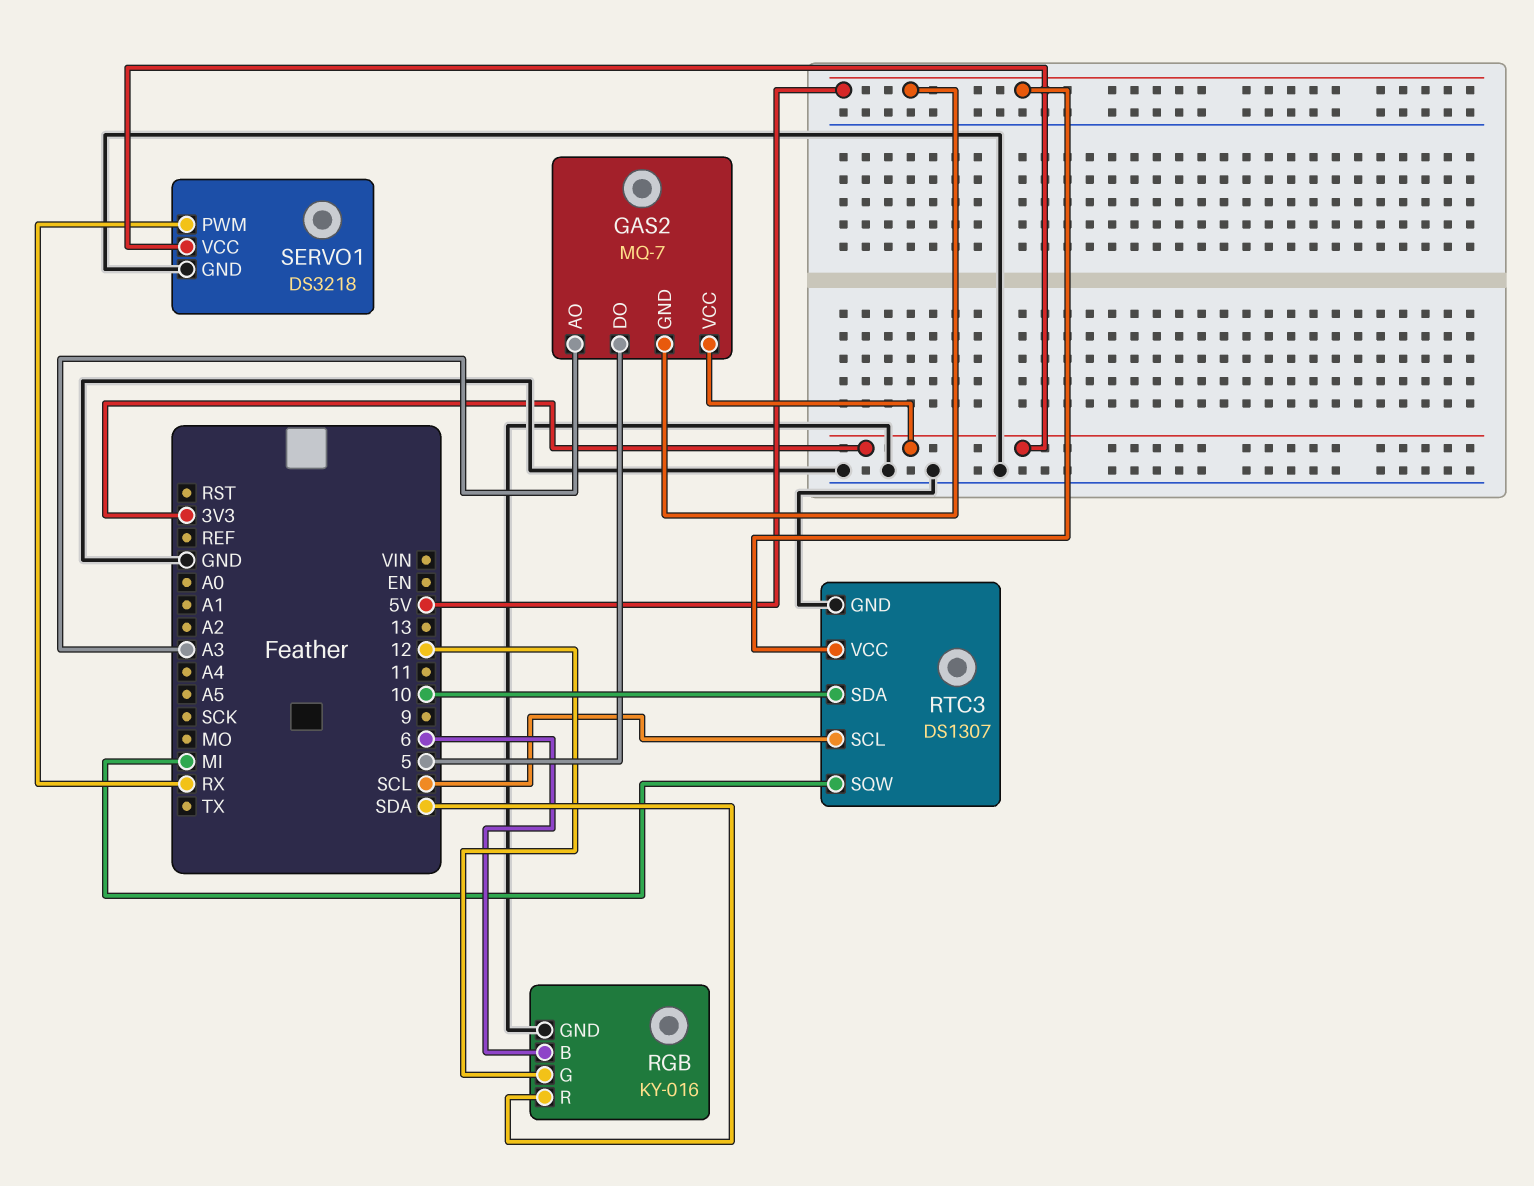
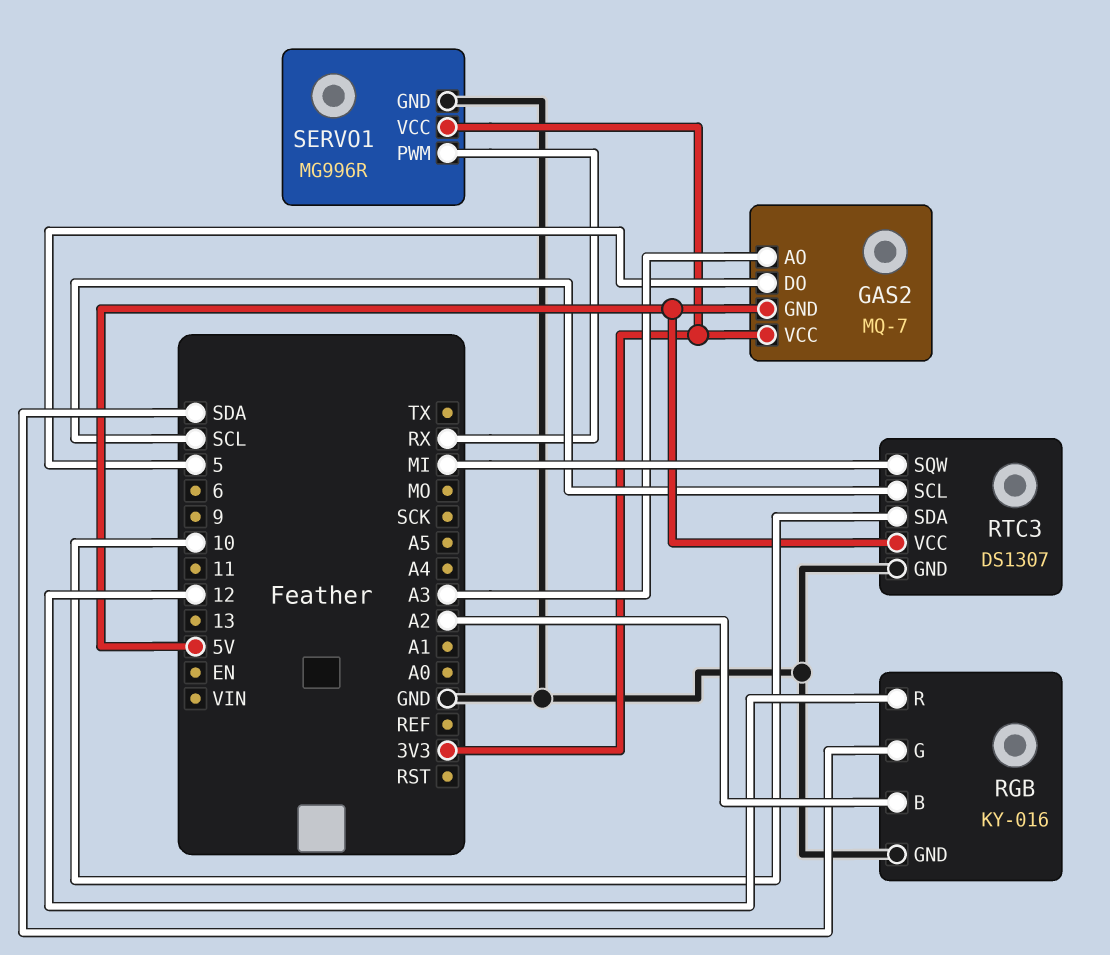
RGB pin B: 6 -> A2
RGB pin G: 12 -> SDA
RGB pin R: SDA -> 12
SERVO1: DS3218 -> MG996R

